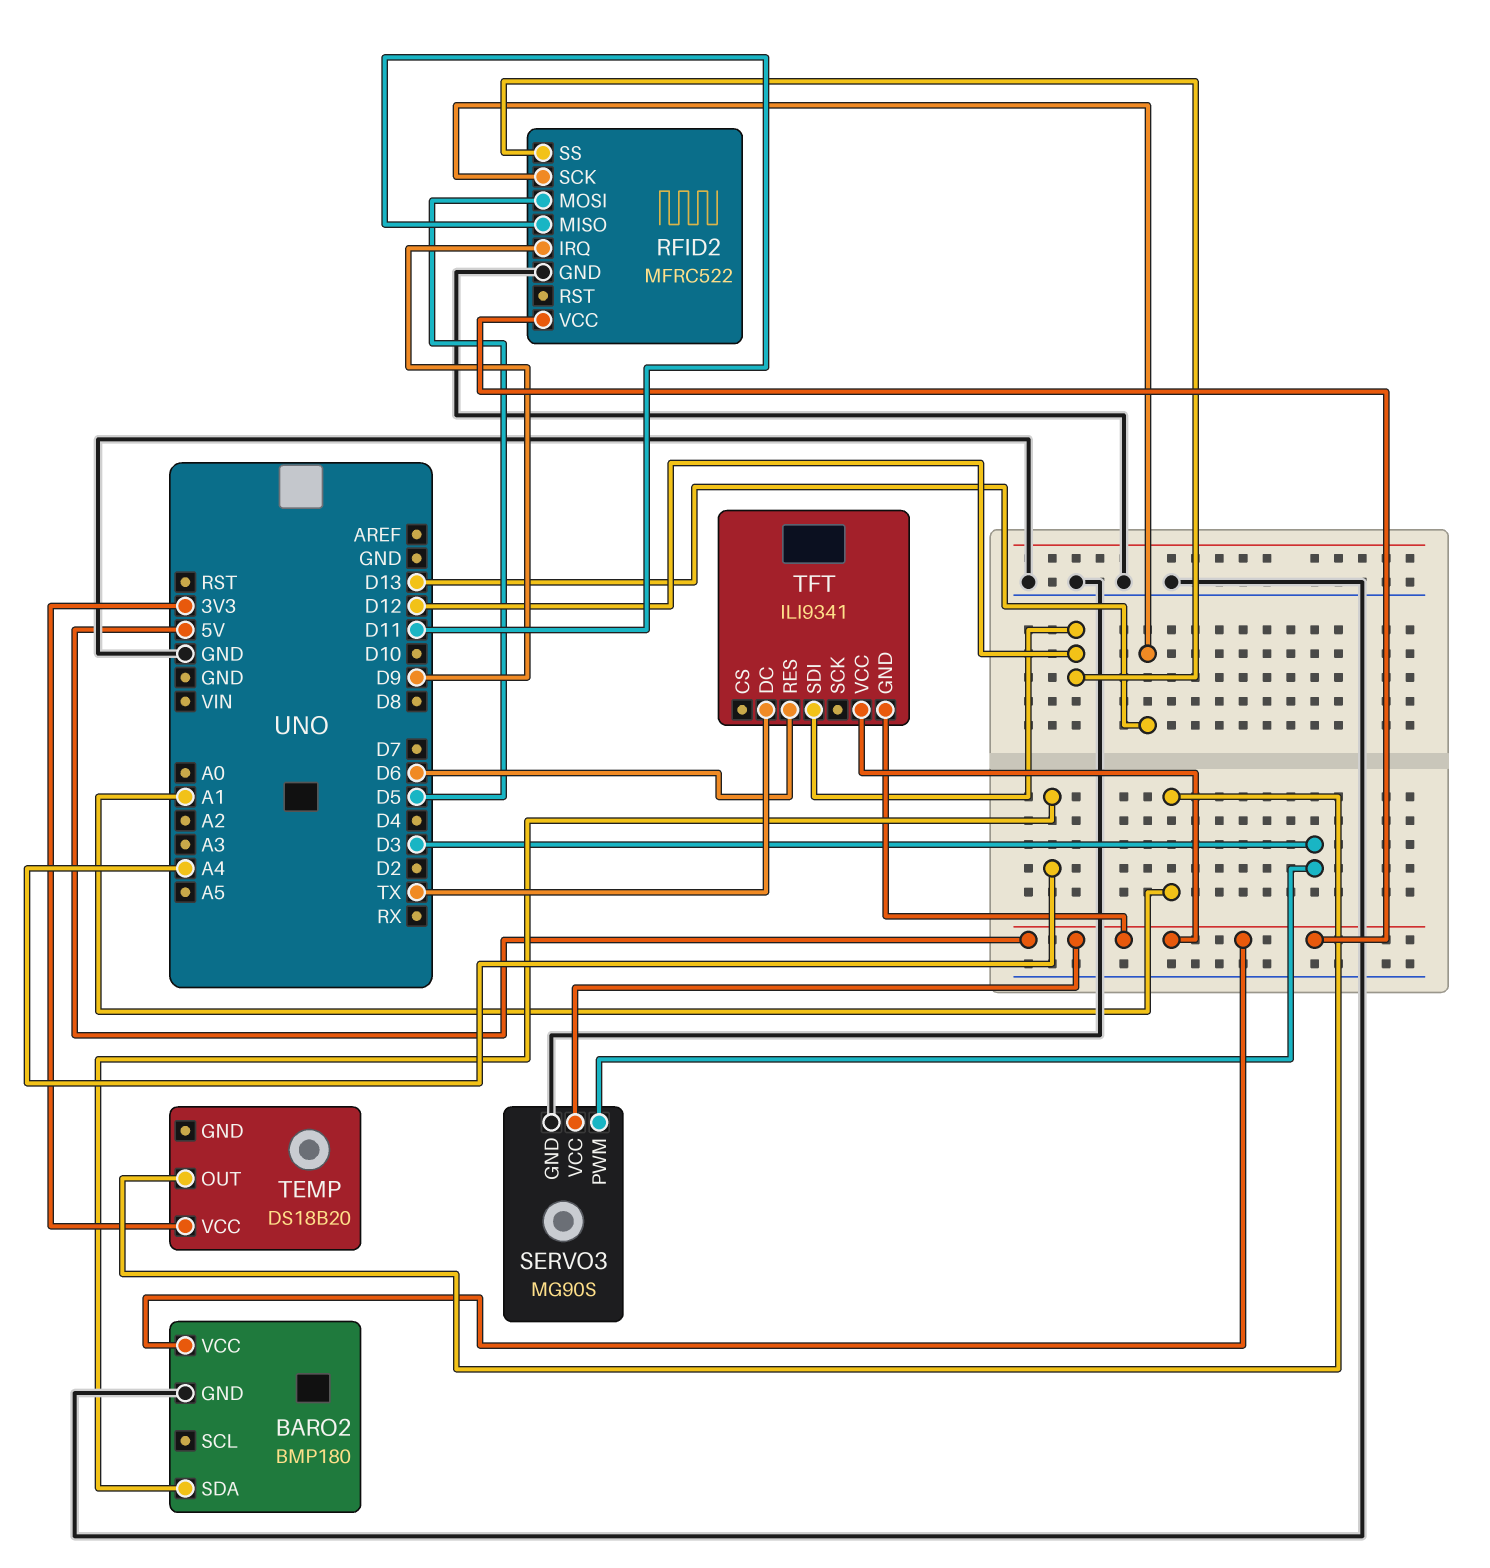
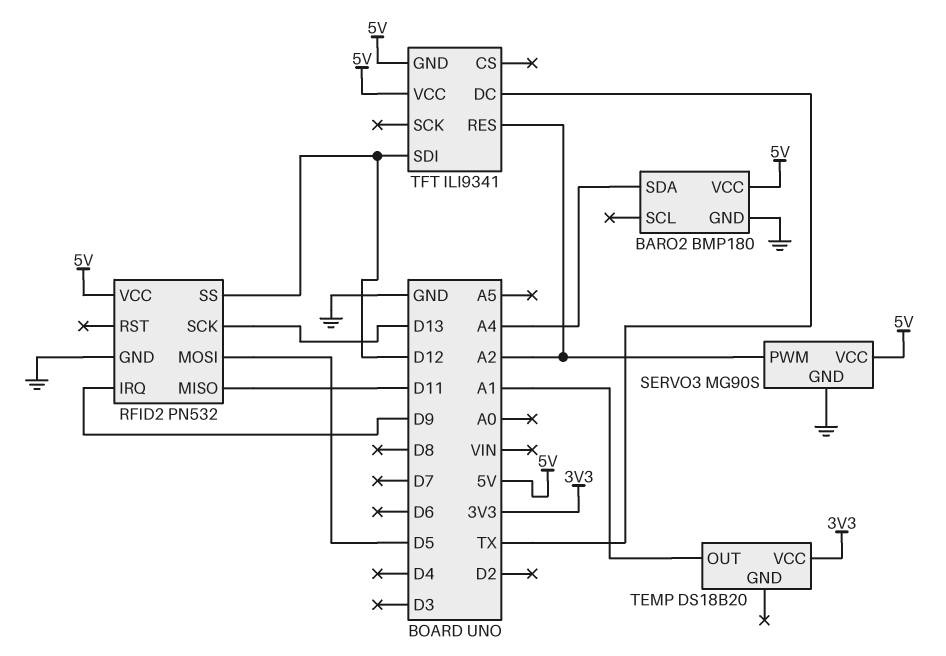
RFID2: MFRC522 -> PN532
SERVO3 pin PWM: D3 -> A2
TFT pin RES: D6 -> A2

